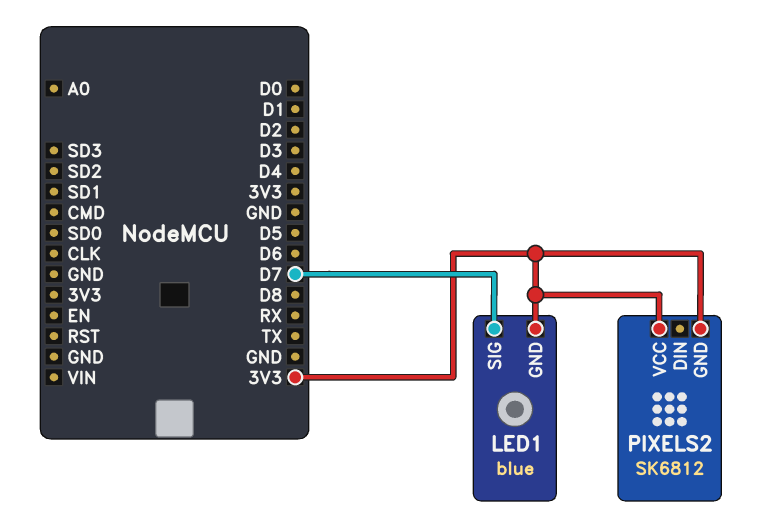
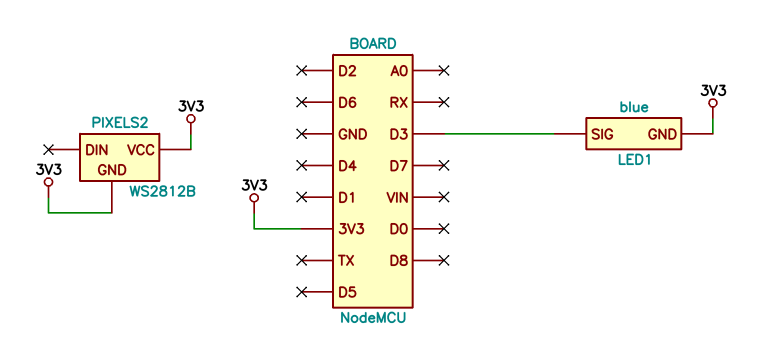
LED1 pin SIG: D7 -> D3
PIXELS2: SK6812 -> WS2812B

